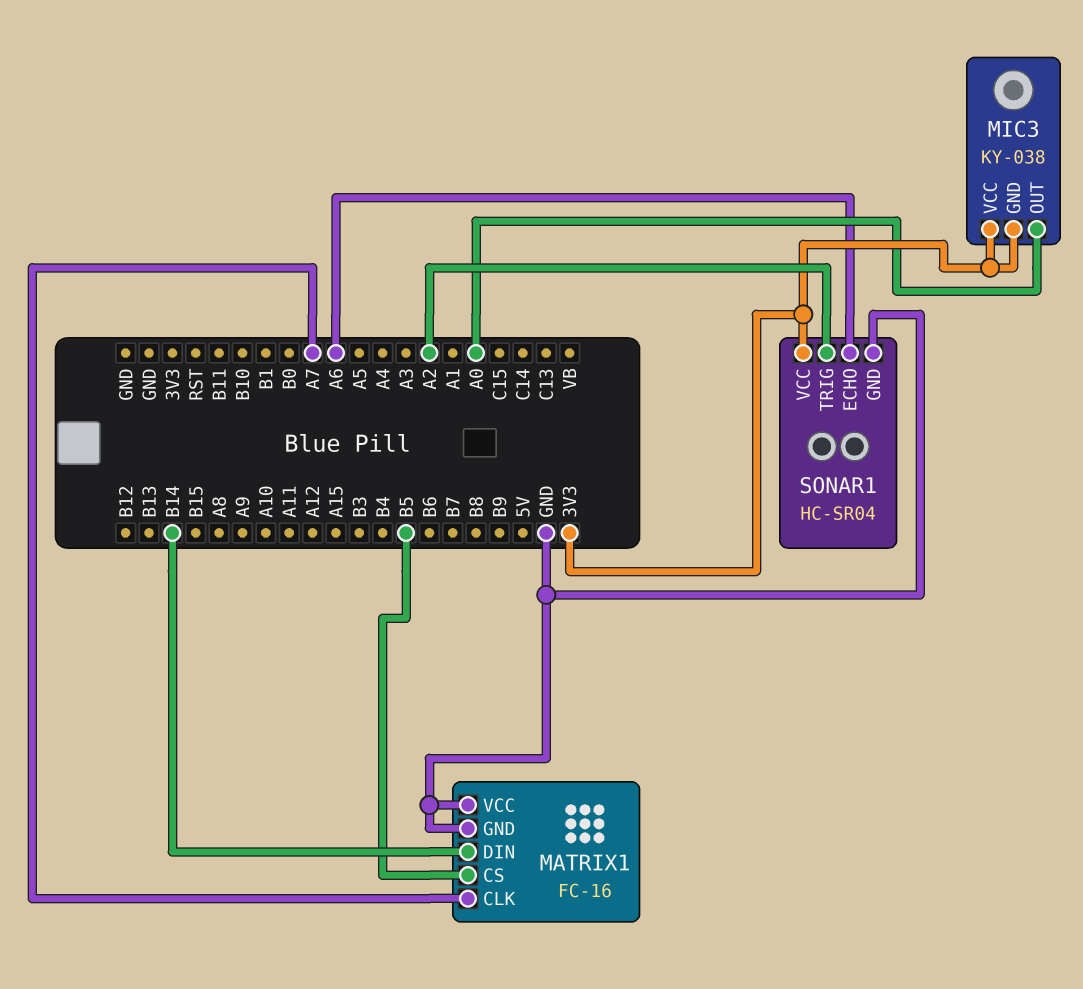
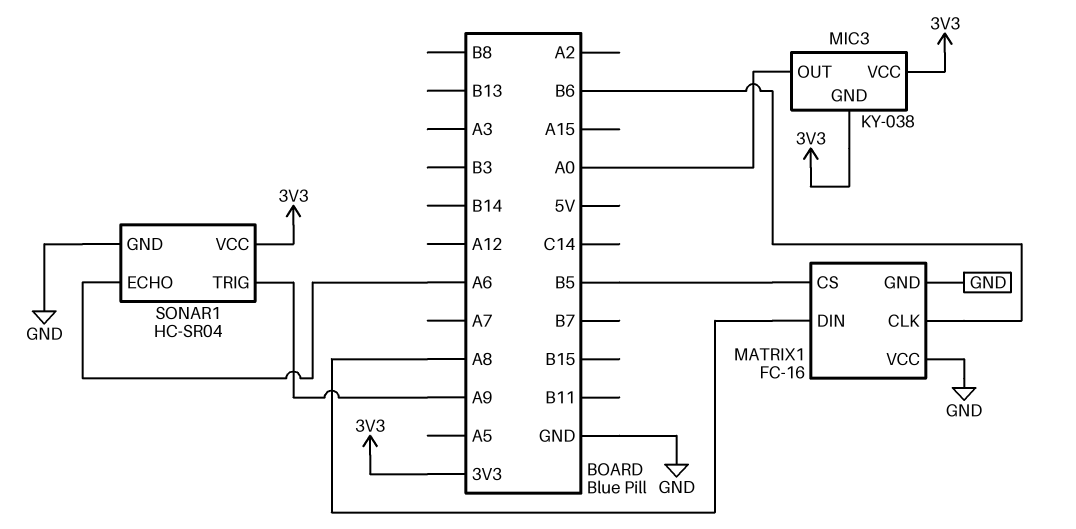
MATRIX1 pin CLK: A7 -> B6
MATRIX1 pin DIN: B14 -> A8
SONAR1 pin TRIG: A2 -> A9

